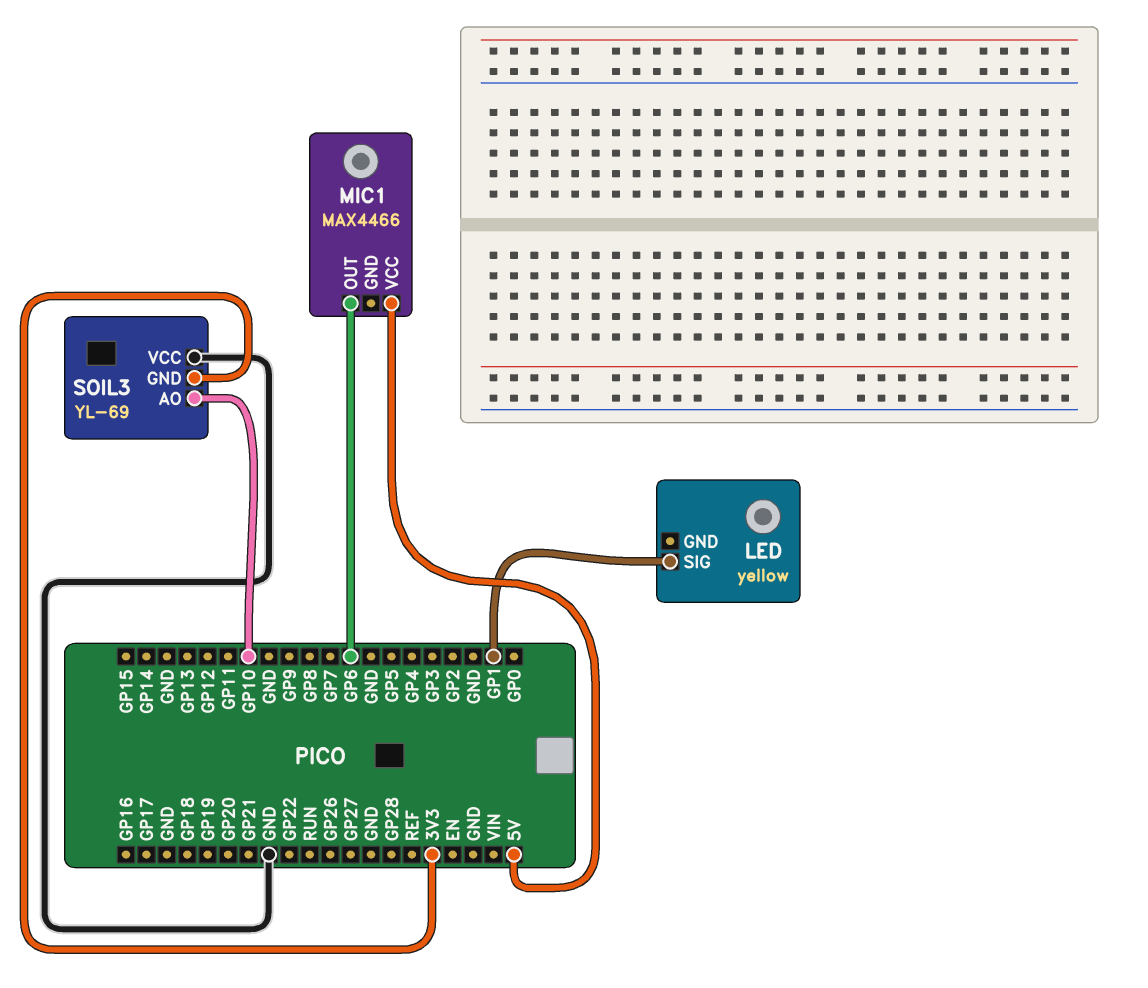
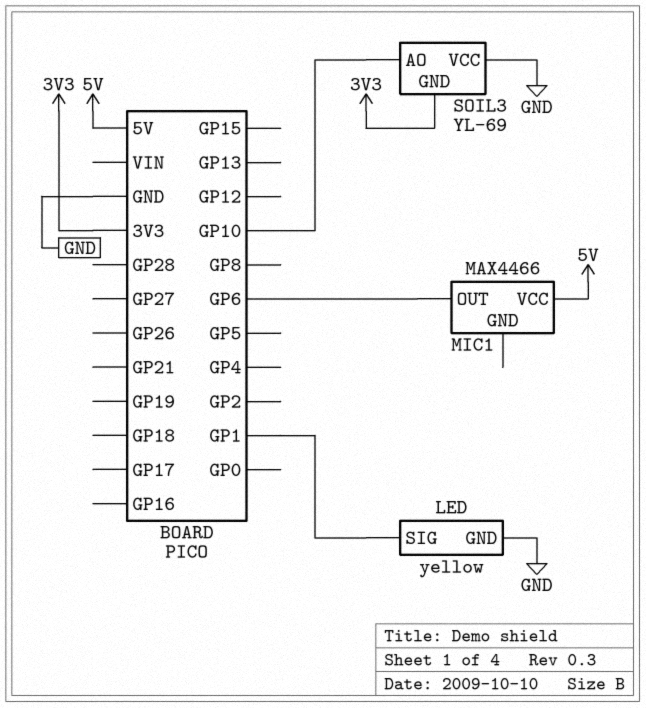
LED pin GND: none -> GND

